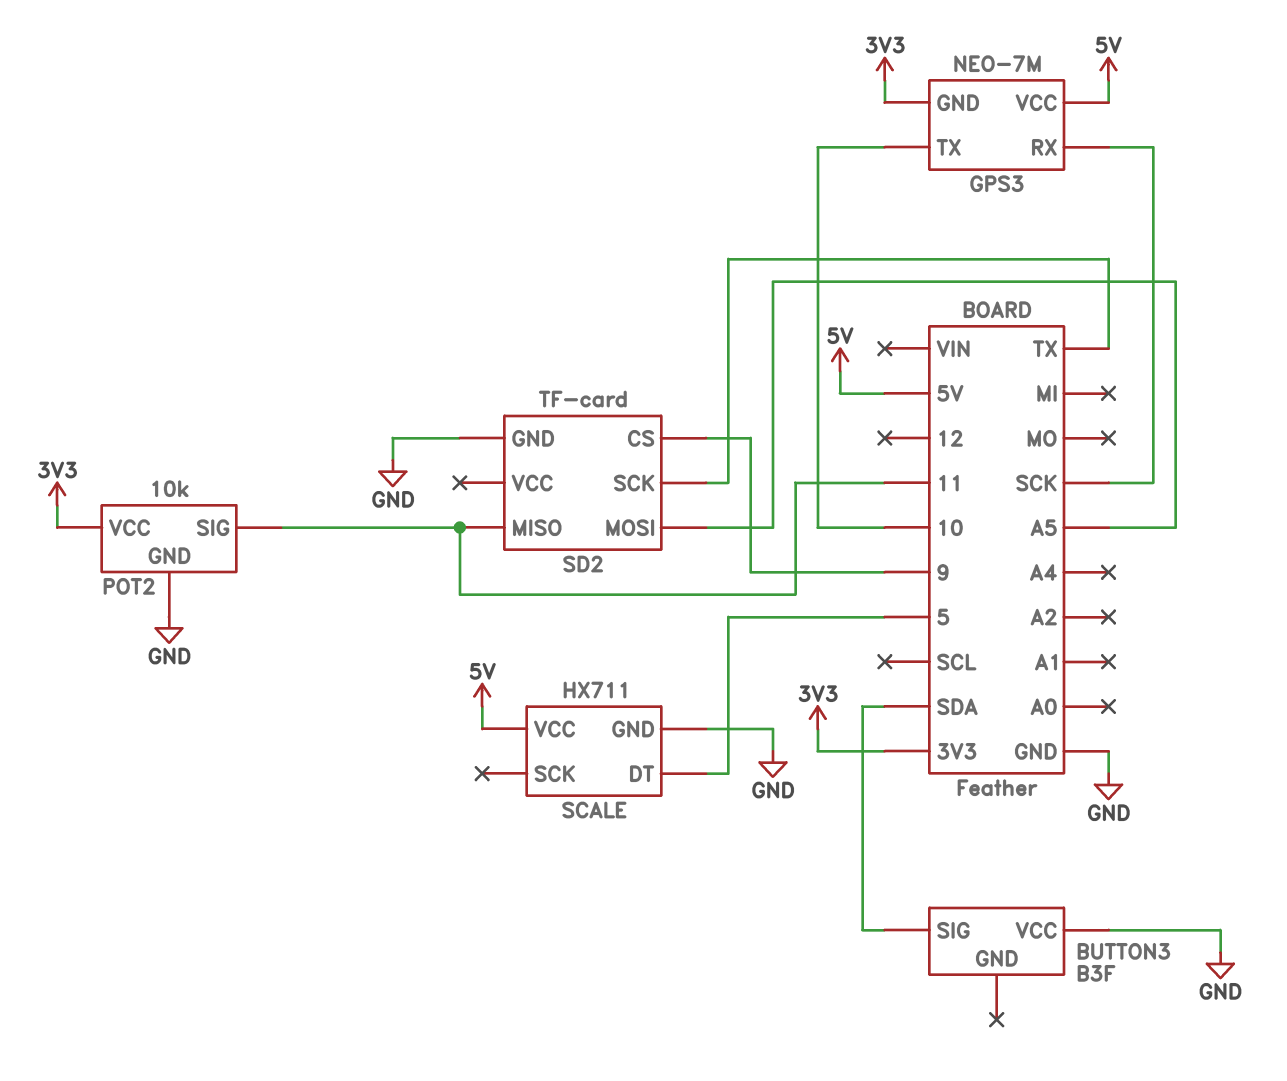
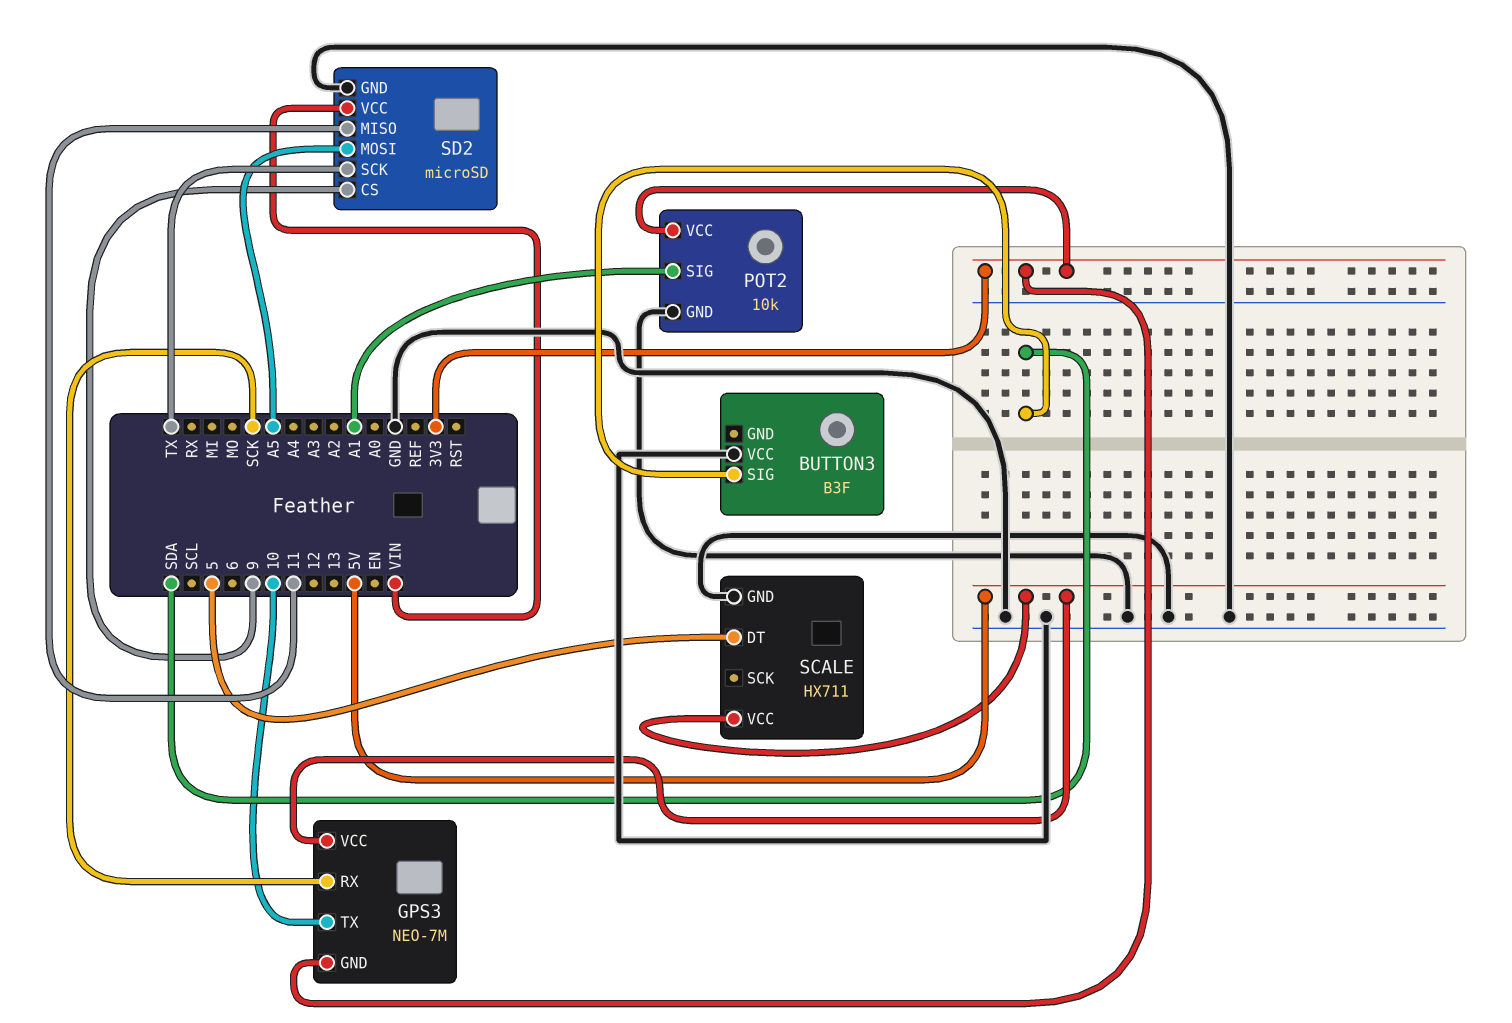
POT2 pin SIG: 11 -> A1
SD2: TF-card -> microSD
SD2 pin VCC: none -> VIN

